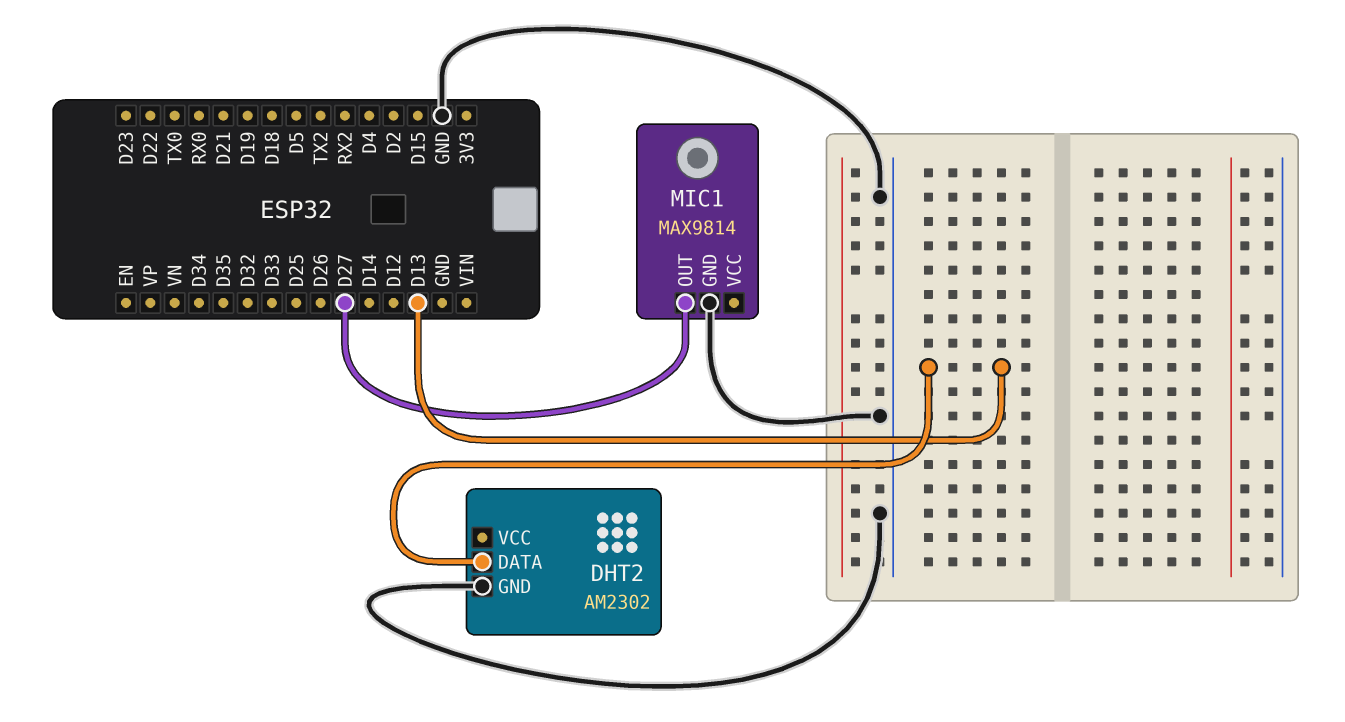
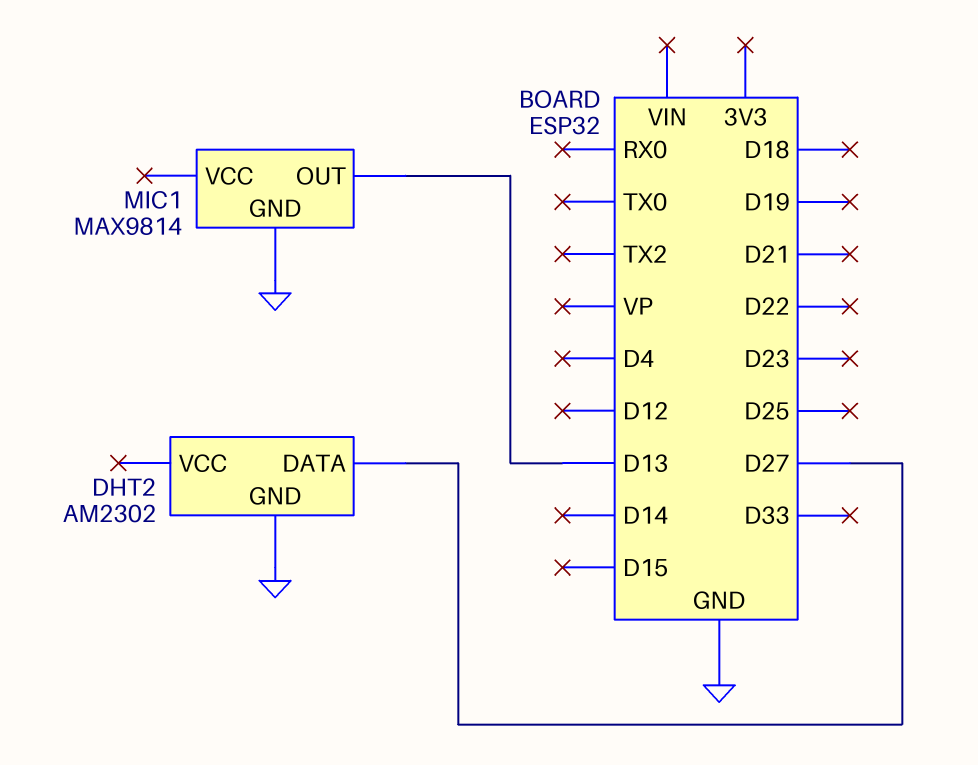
DHT2 pin DATA: D13 -> D27
MIC1 pin OUT: D27 -> D13

